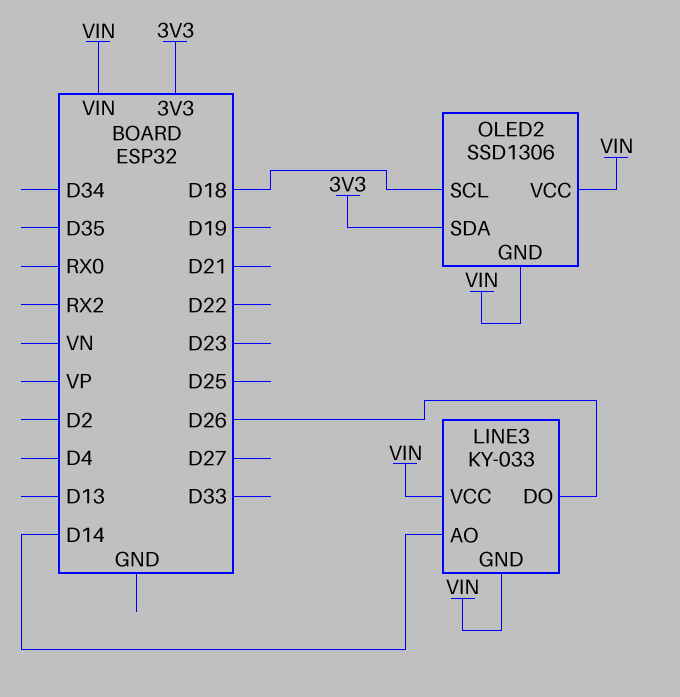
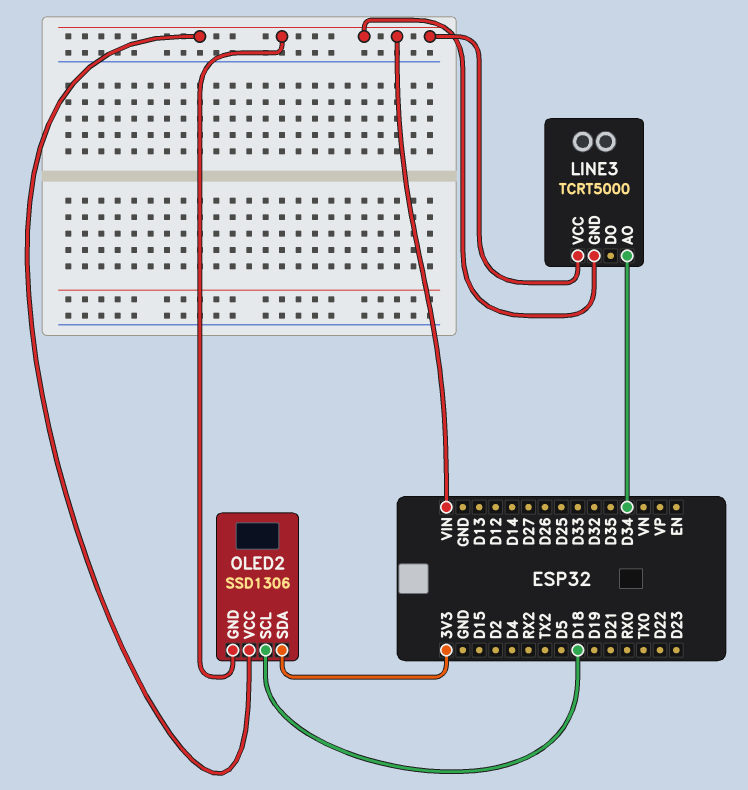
LINE3: KY-033 -> TCRT5000
LINE3 pin AO: D14 -> D34
LINE3 pin DO: D26 -> none

